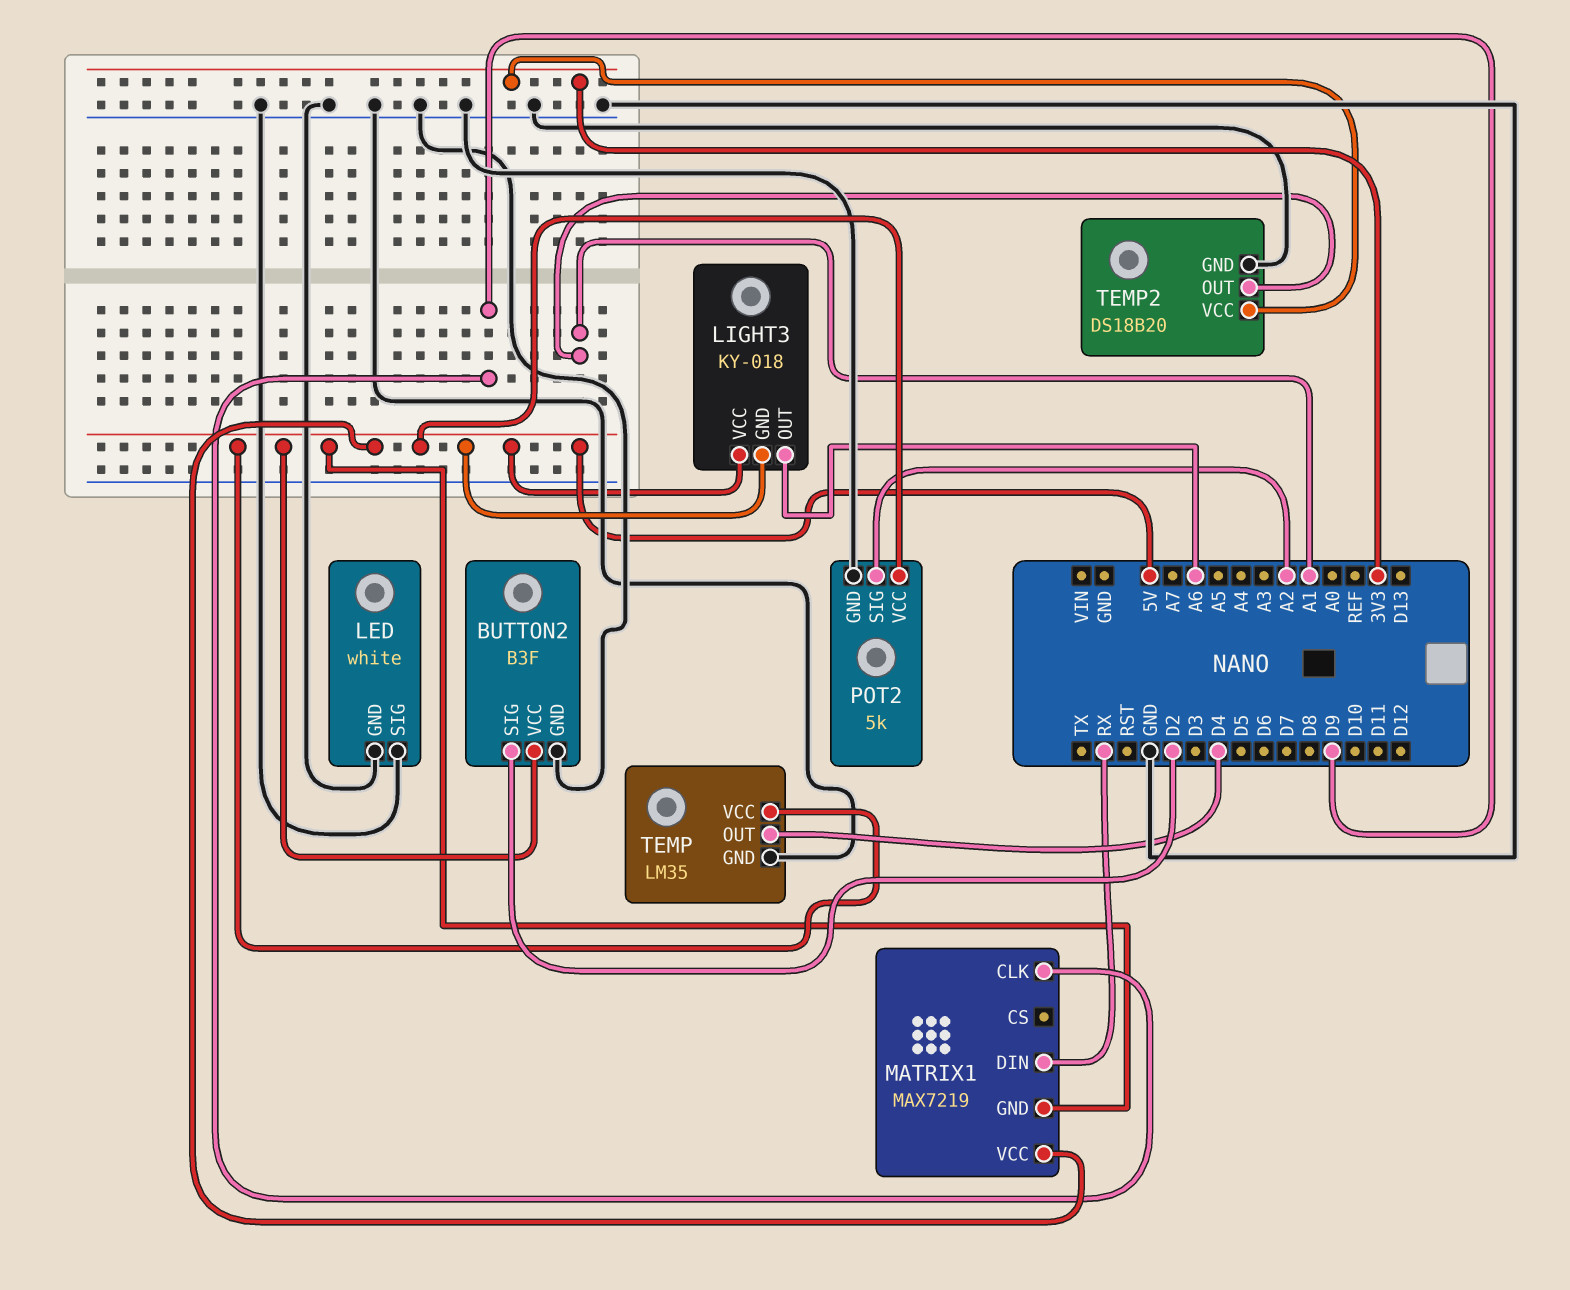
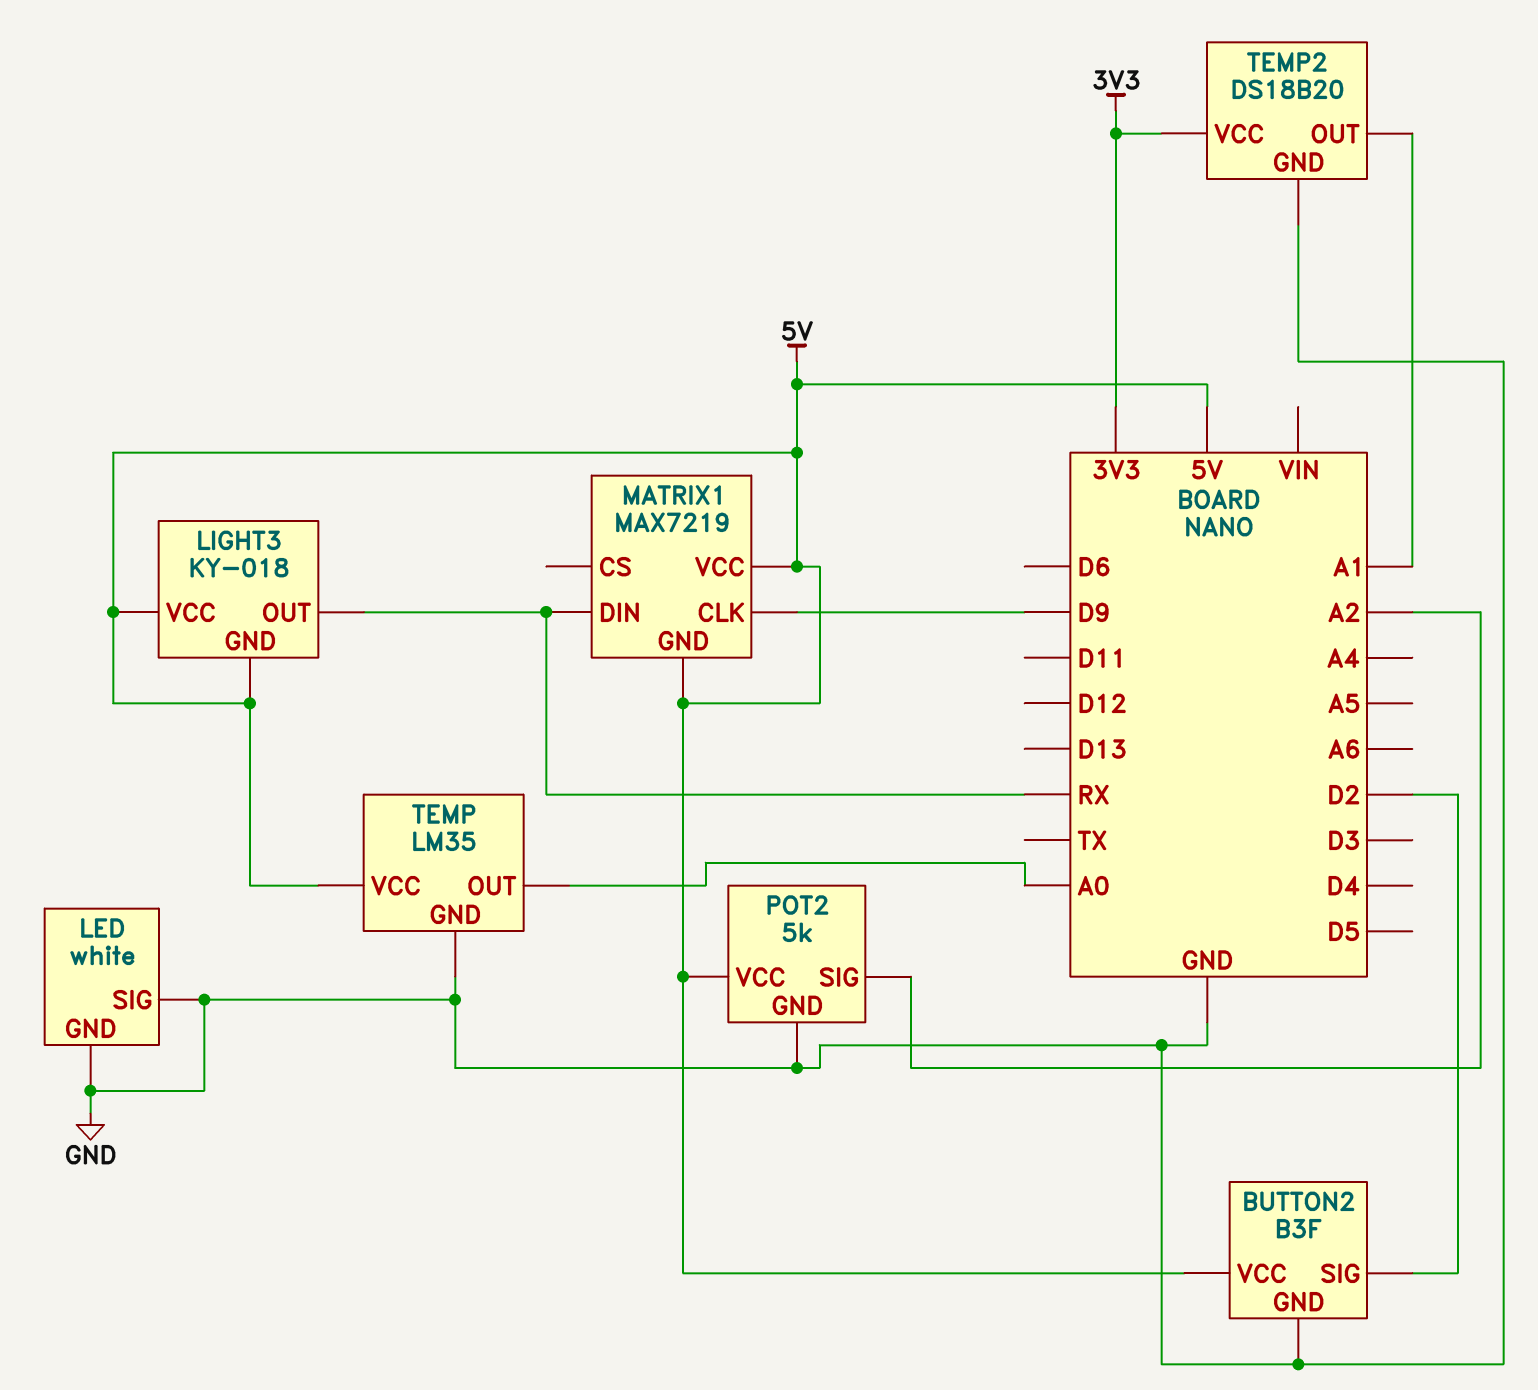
LIGHT3 pin OUT: A6 -> RX
TEMP pin OUT: D4 -> A0

